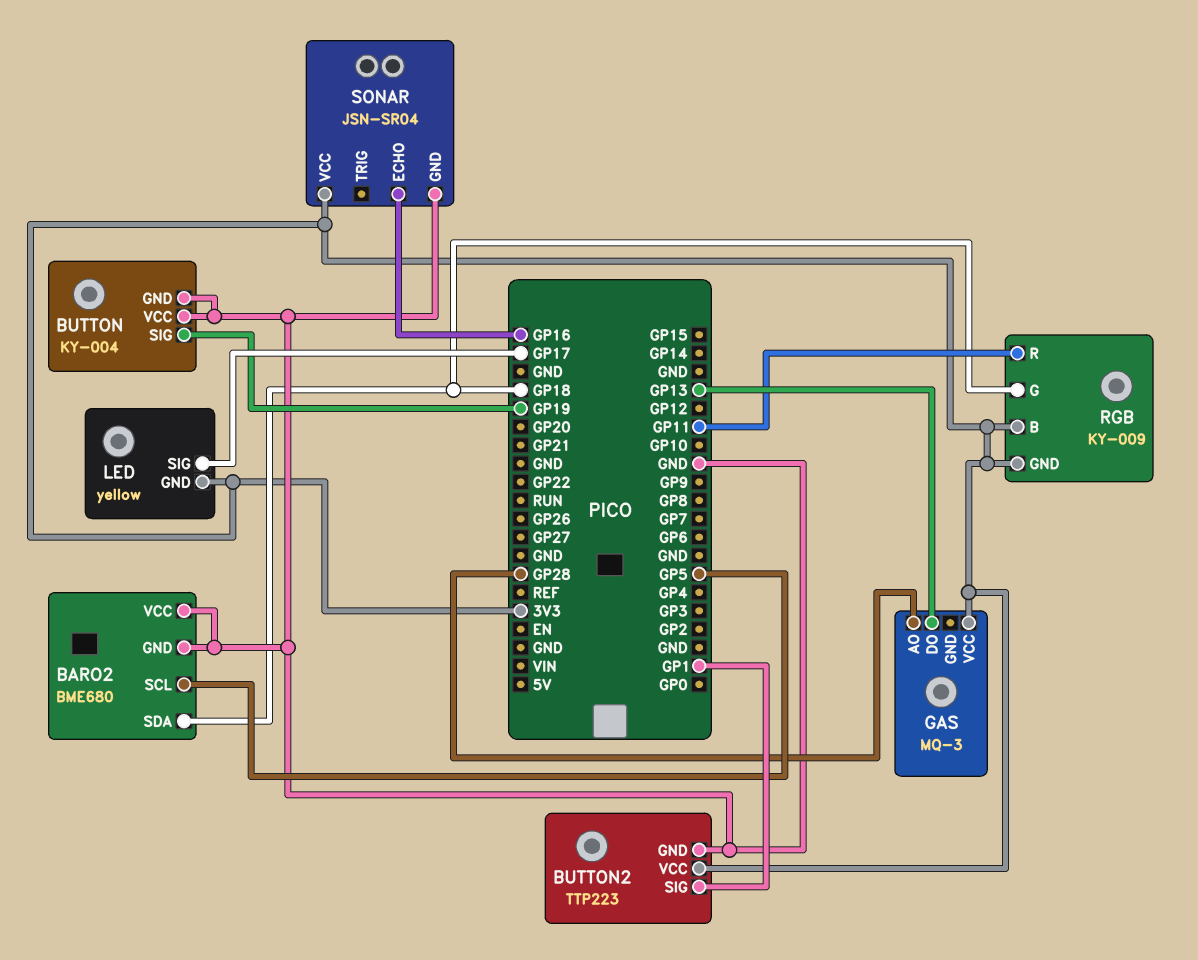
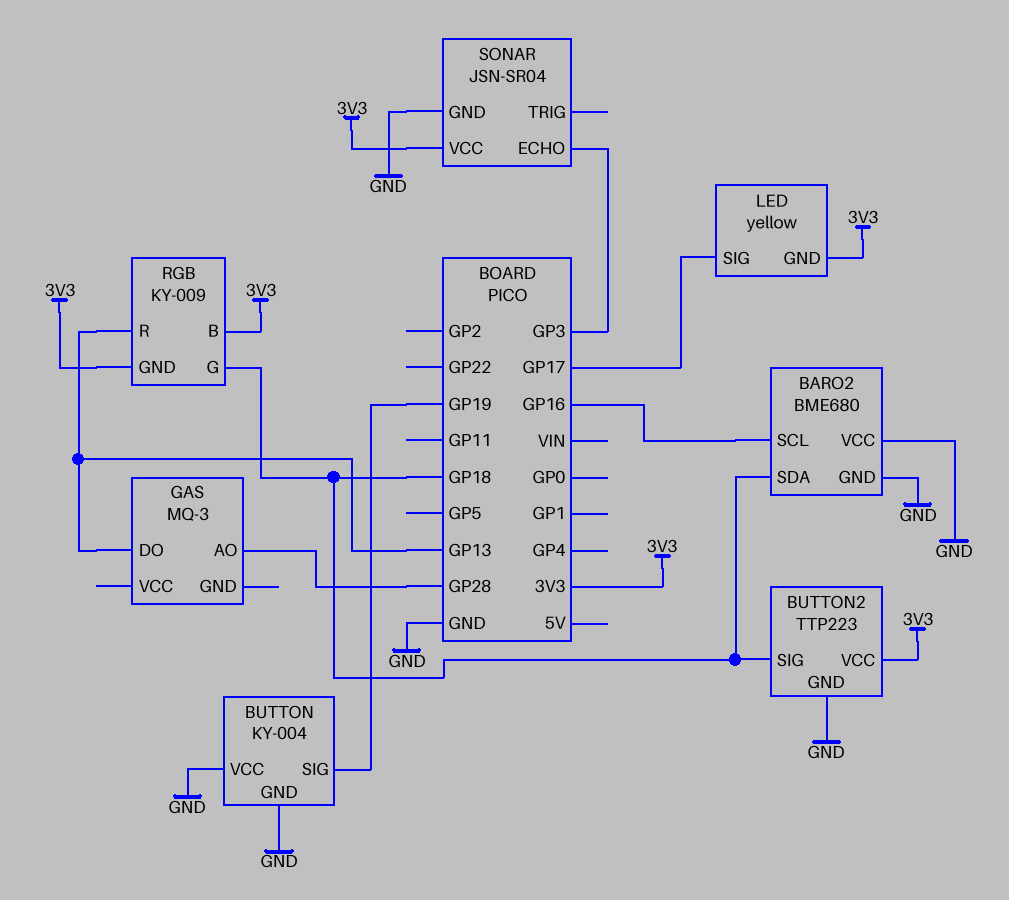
BARO2 pin SCL: GP5 -> GP16
BUTTON2 pin SIG: GP1 -> GP18
GAS pin VCC: 3V3 -> none
RGB pin R: GP11 -> GP13
SONAR pin ECHO: GP16 -> GP3

